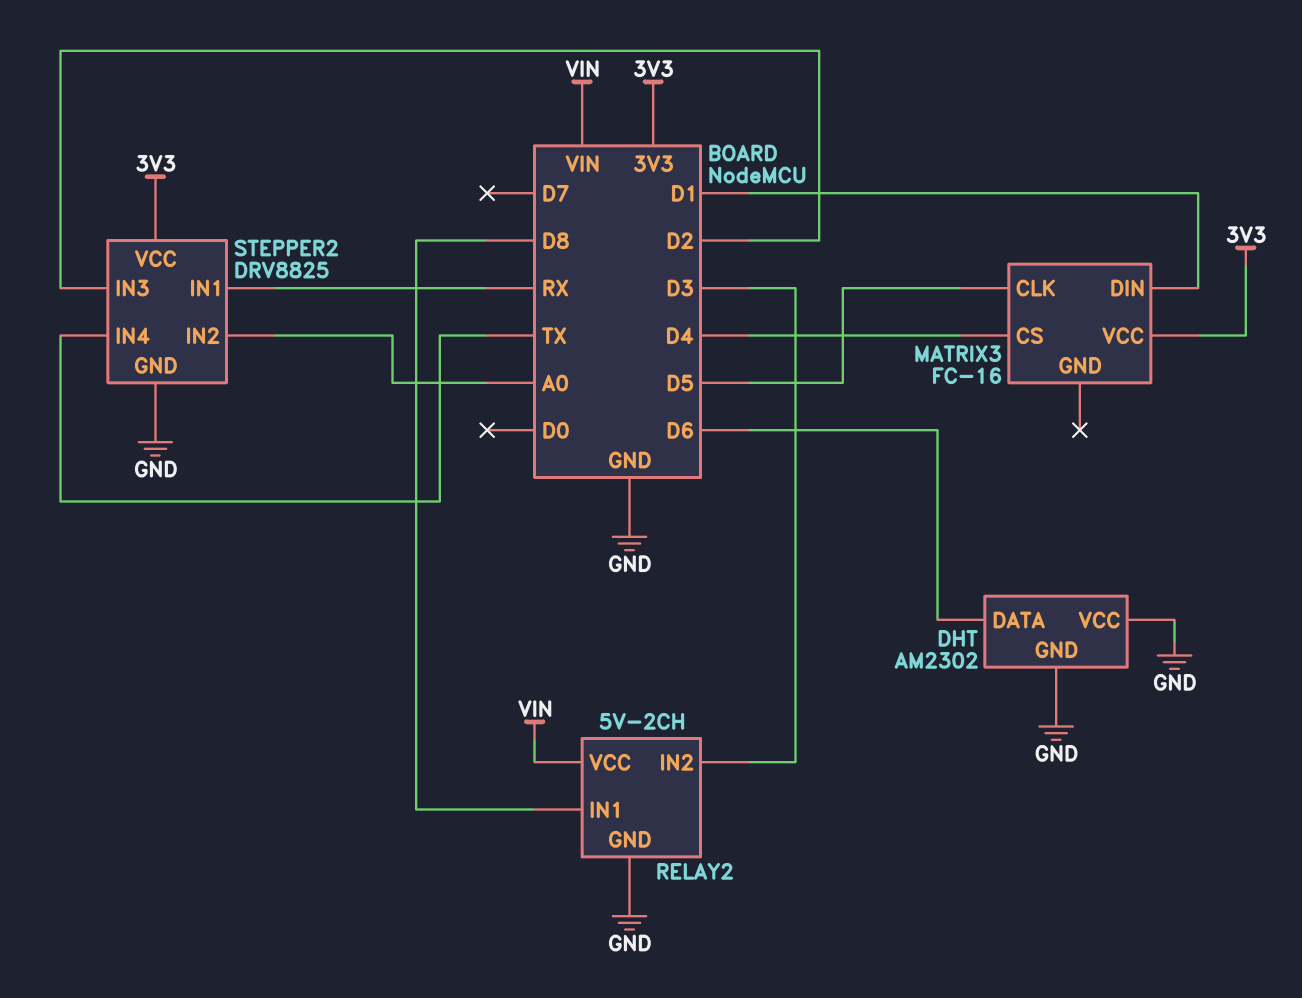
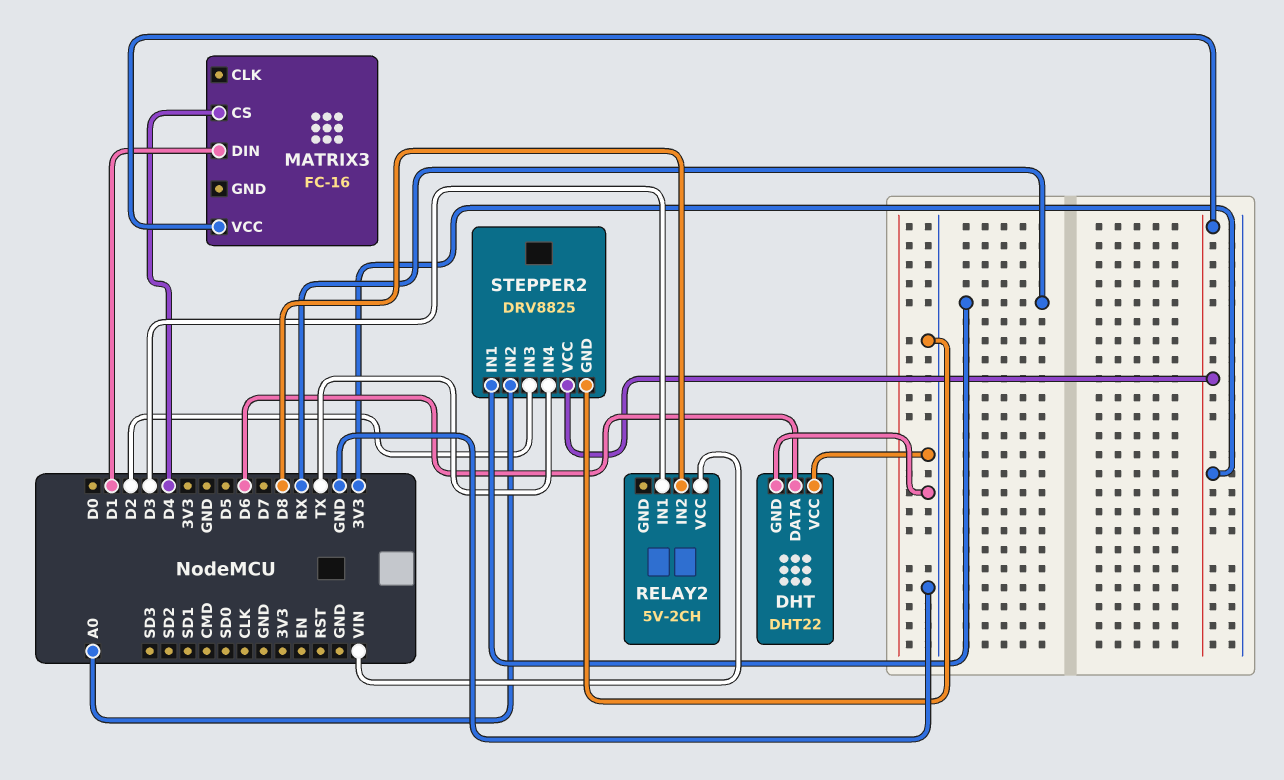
DHT: AM2302 -> DHT22
MATRIX3 pin CLK: D5 -> none
RELAY2 pin GND: GND -> none
RELAY2 pin IN1: D8 -> D3
RELAY2 pin IN2: D3 -> D8

